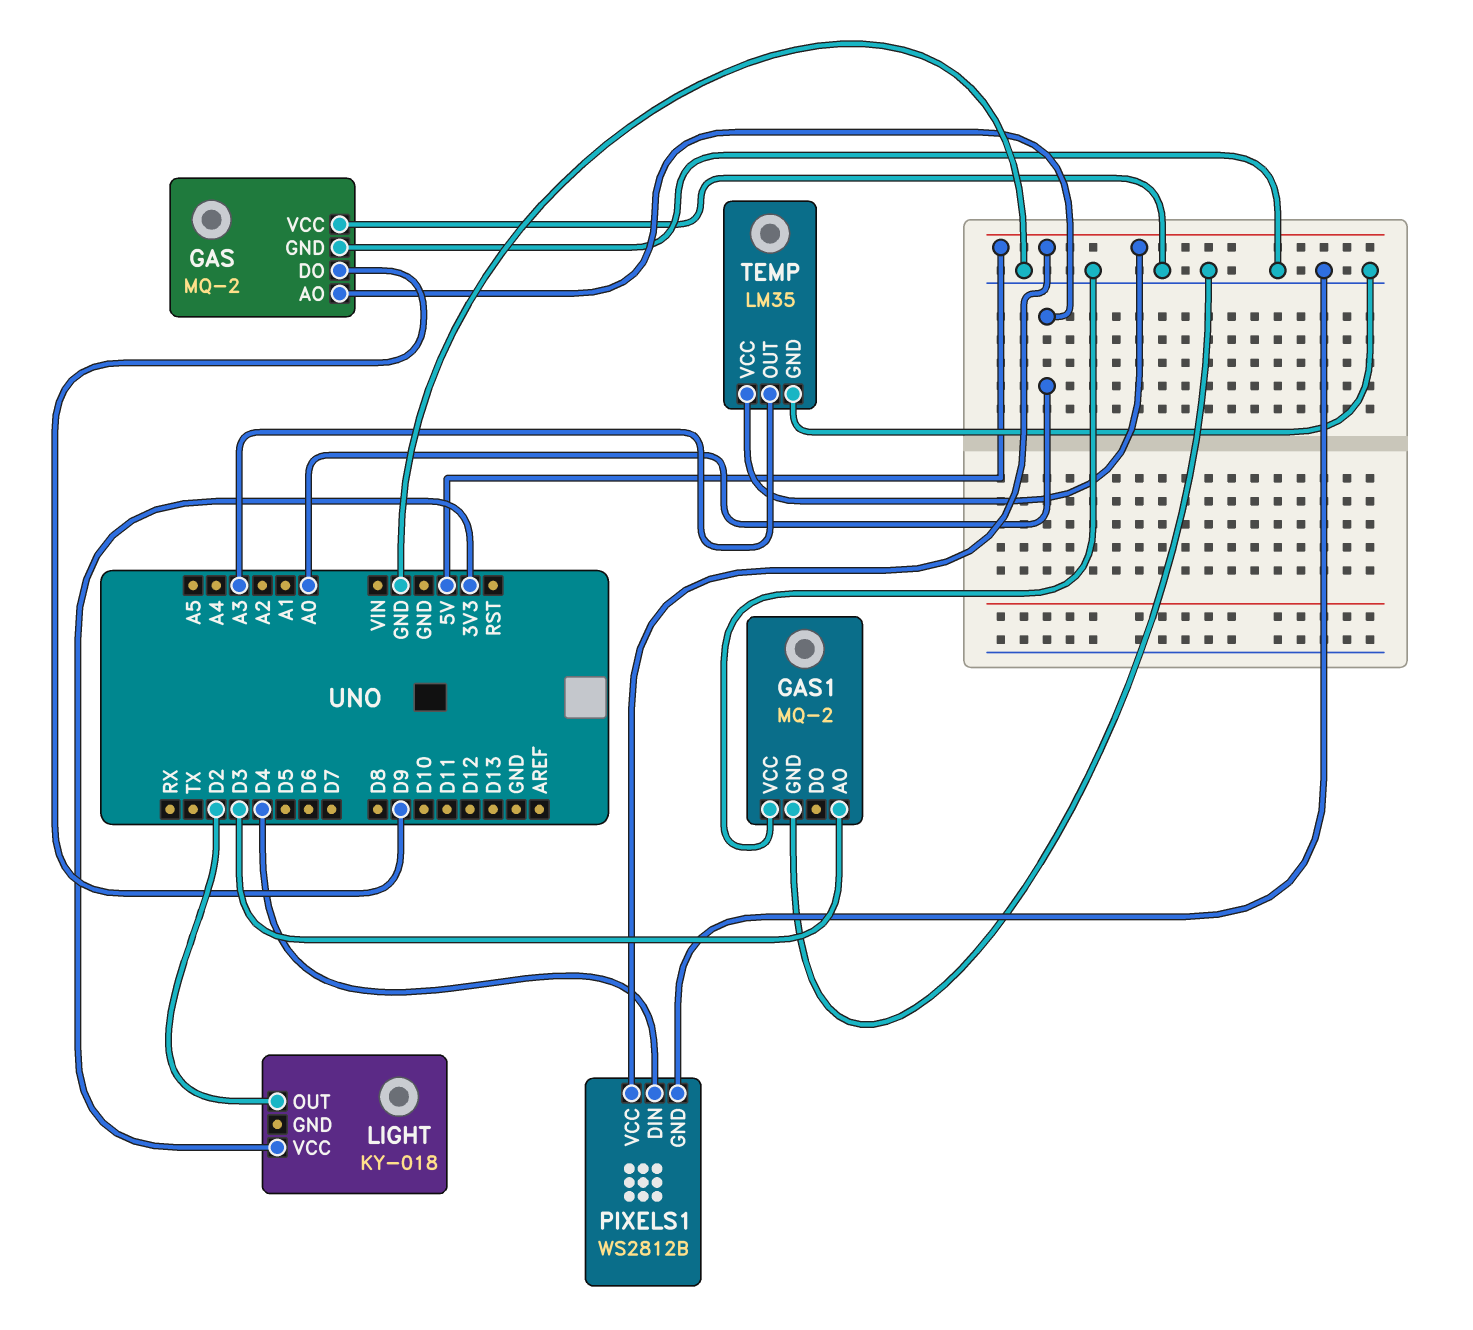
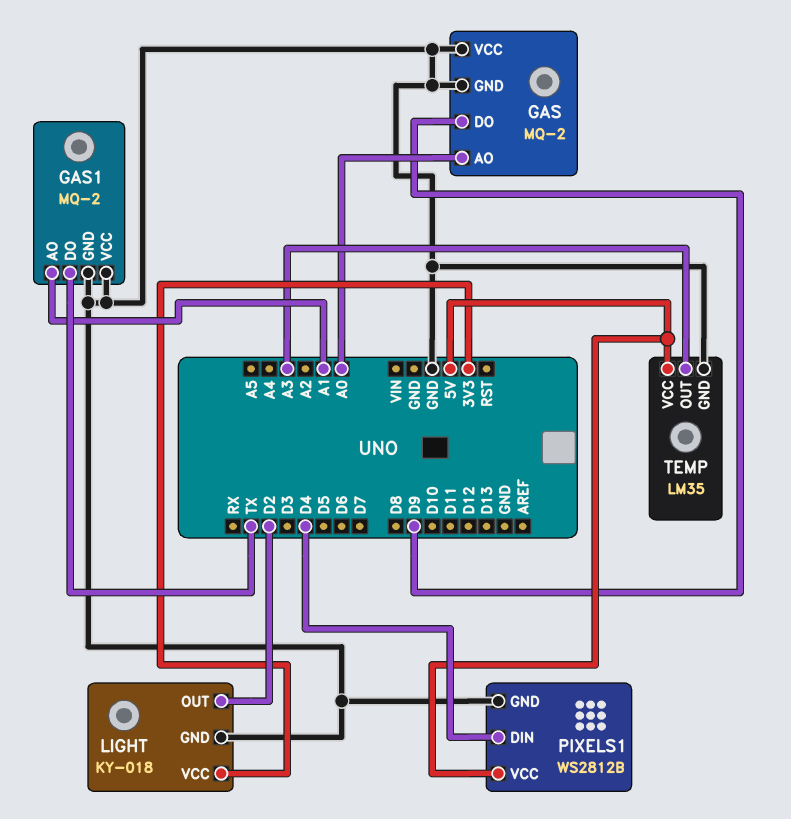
GAS1 pin AO: D3 -> A1
GAS1 pin DO: none -> TX
LIGHT pin GND: none -> GND

